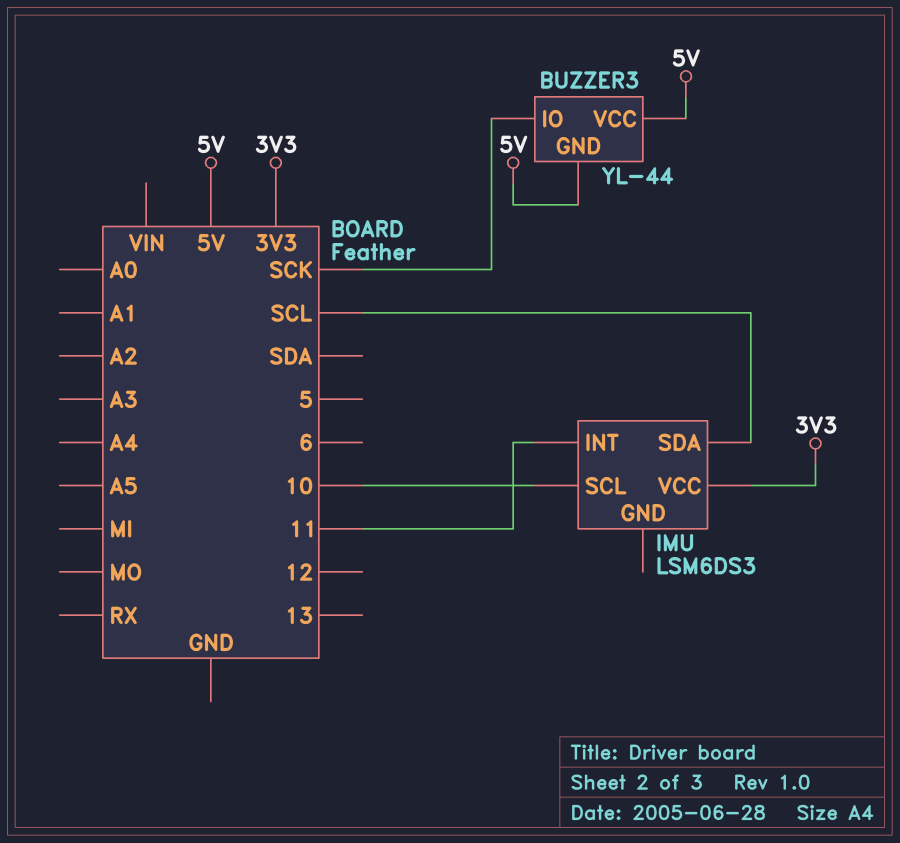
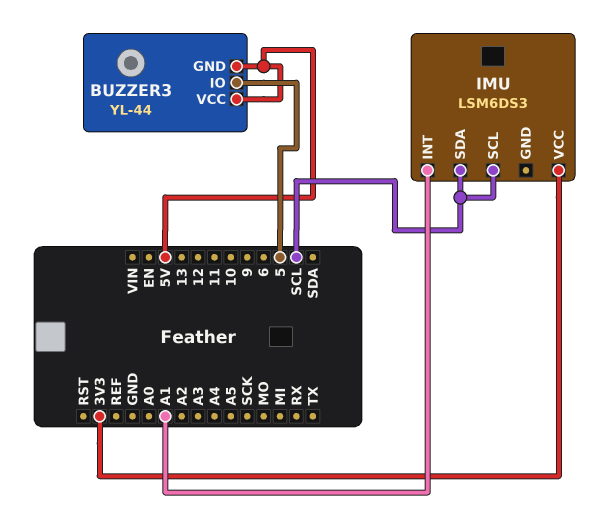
BUZZER3 pin IO: SCK -> 5
IMU pin INT: 11 -> A1
IMU pin SCL: 10 -> SCL

